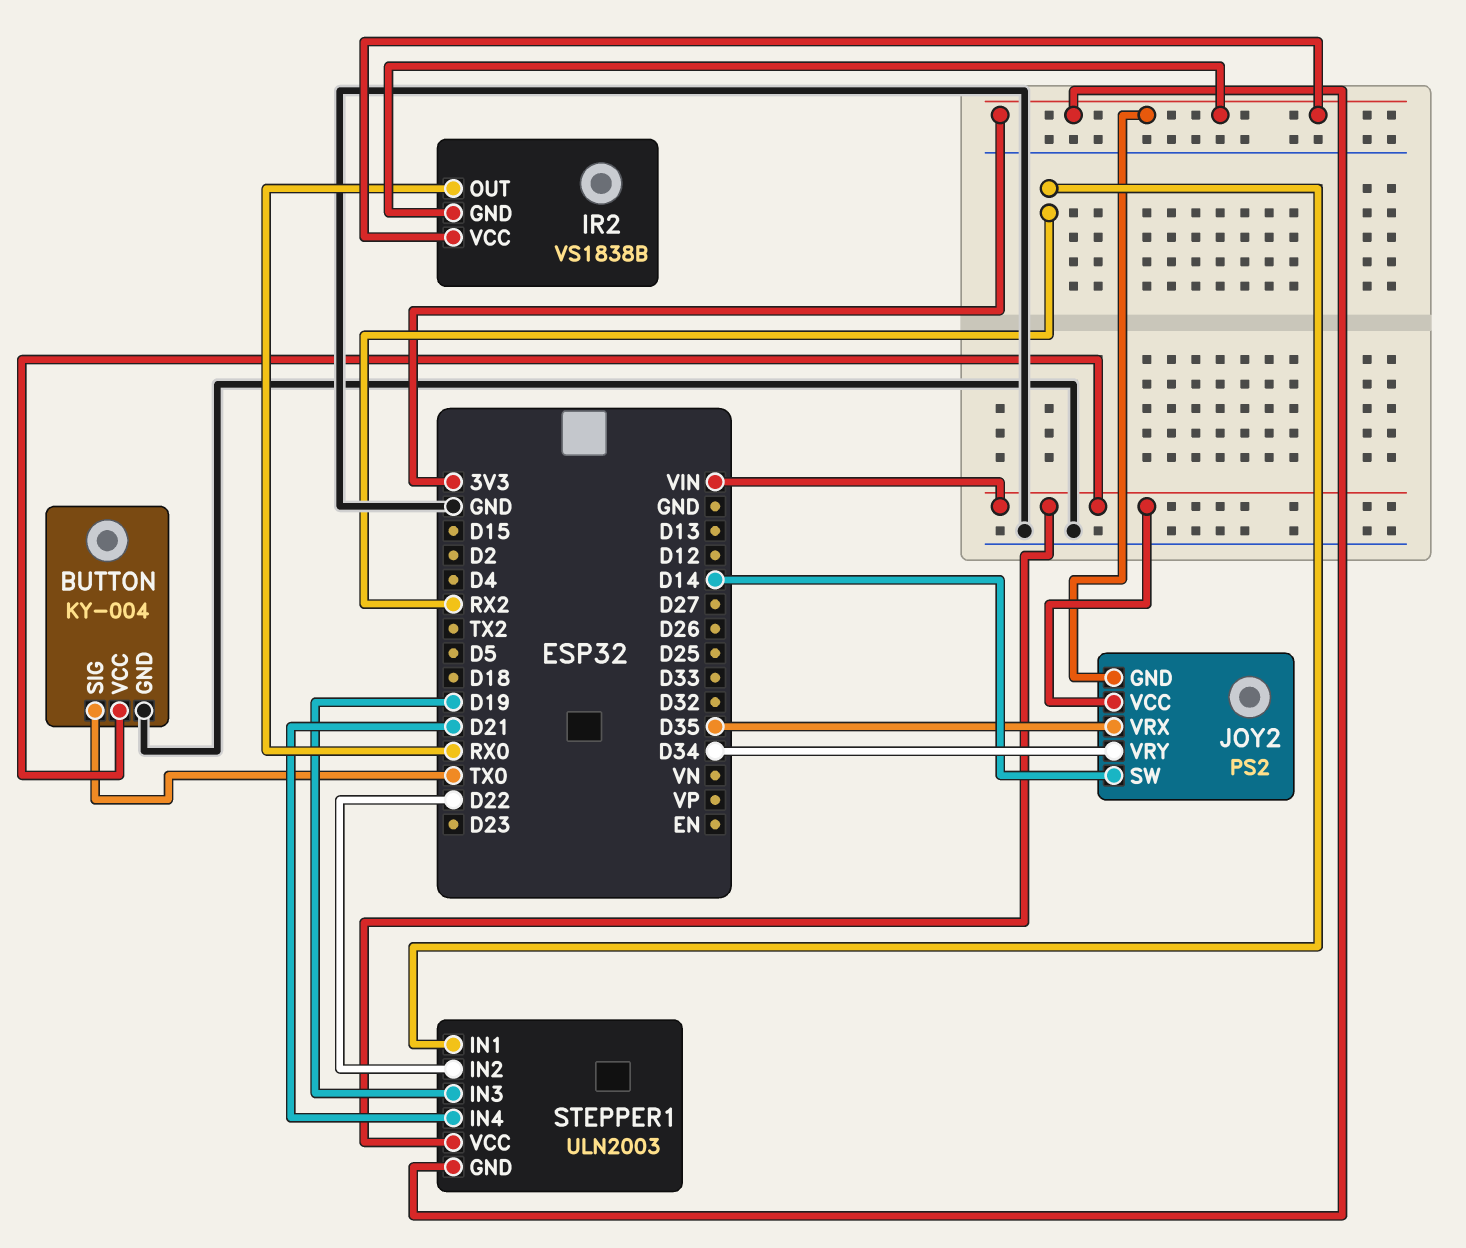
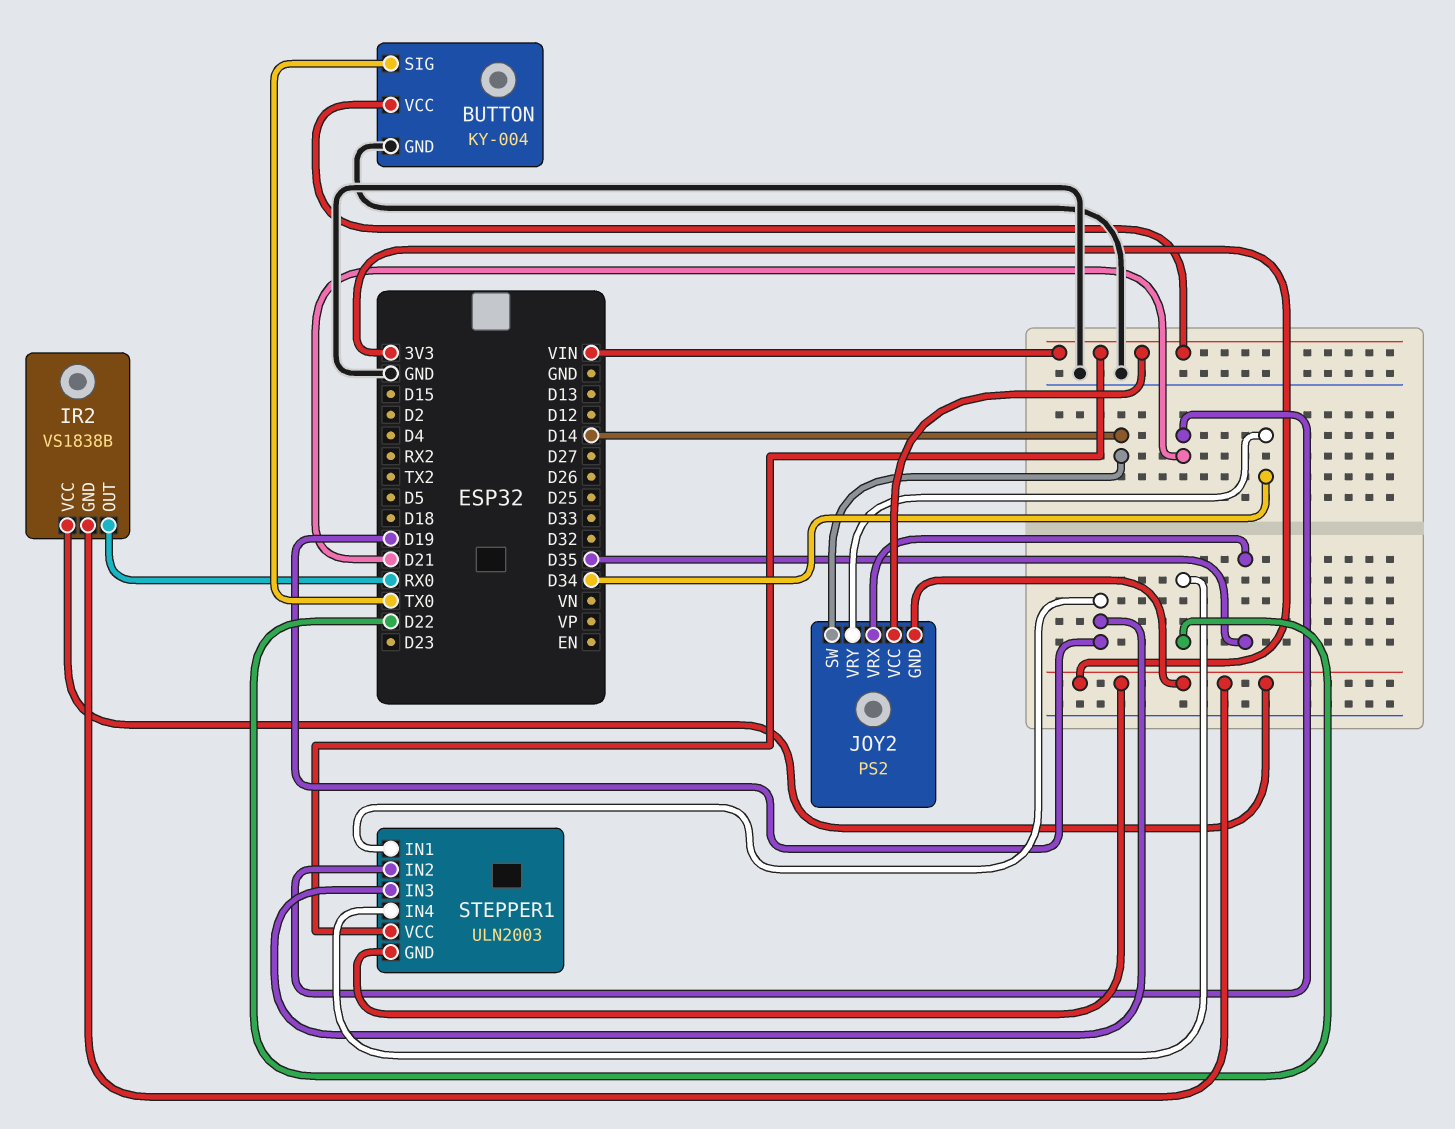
STEPPER1 pin IN1: RX2 -> D19
STEPPER1 pin IN2: D22 -> D21
STEPPER1 pin IN4: D21 -> D22

